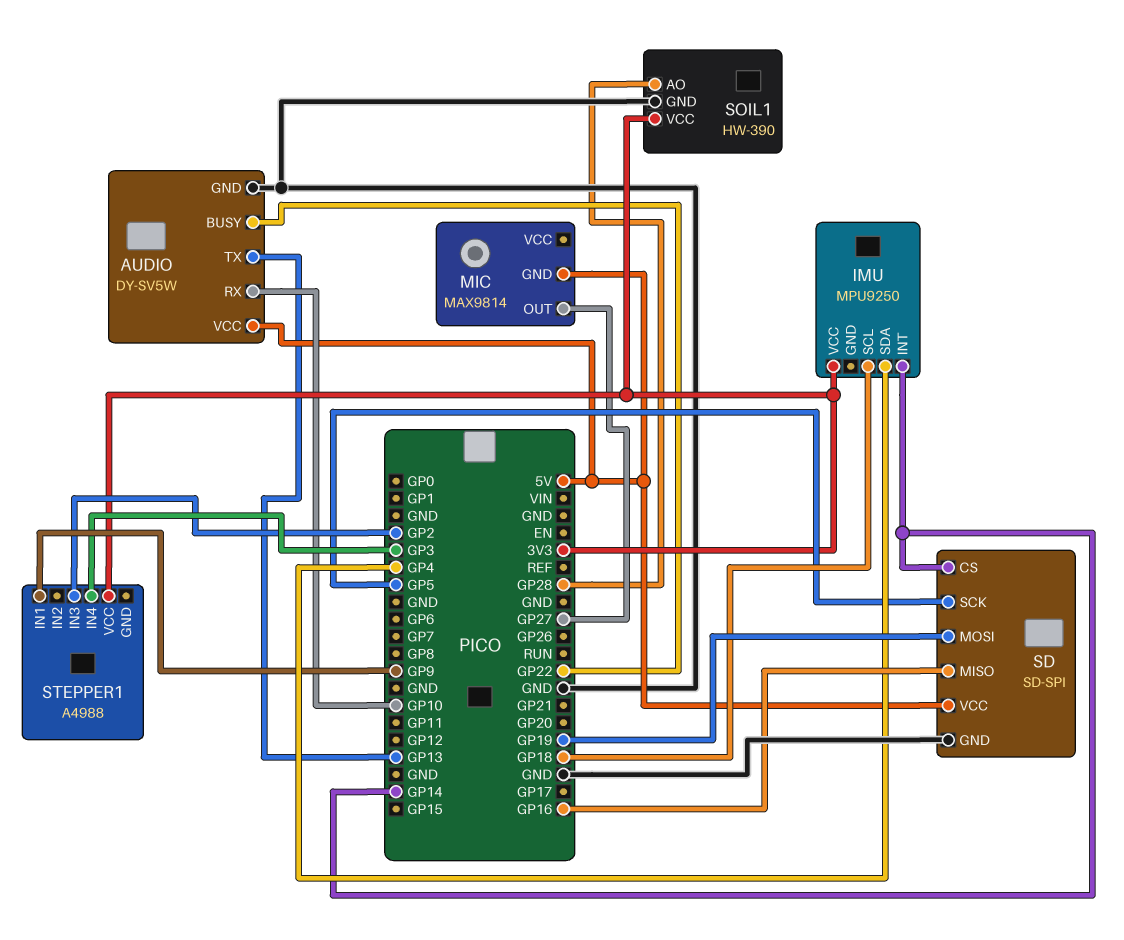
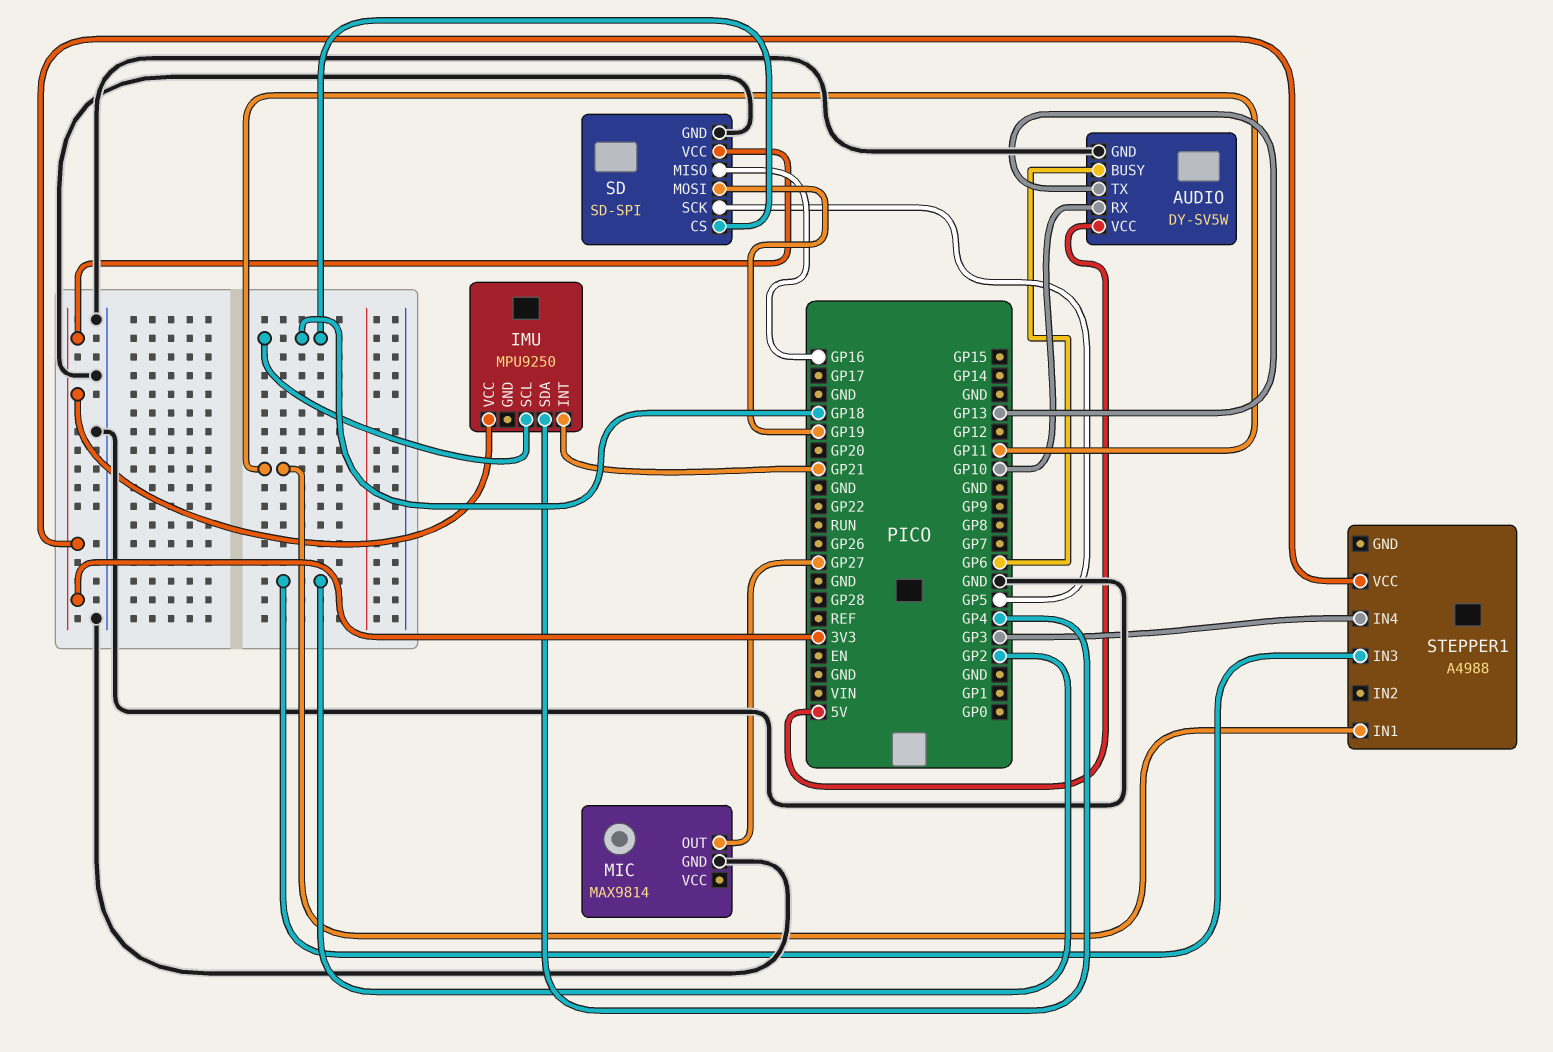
AUDIO pin BUSY: GP22 -> GP6
IMU pin INT: GP14 -> GP21
MIC pin GND: 5V -> GND
SD pin CS: GP14 -> GP18
SD pin VCC: 5V -> 3V3
SOIL1: HW-390 -> none
SOIL1 pin AO: GP28 -> none
SOIL1 pin GND: GND -> none
SOIL1 pin VCC: 3V3 -> none
STEPPER1 pin IN1: GP9 -> GP11

